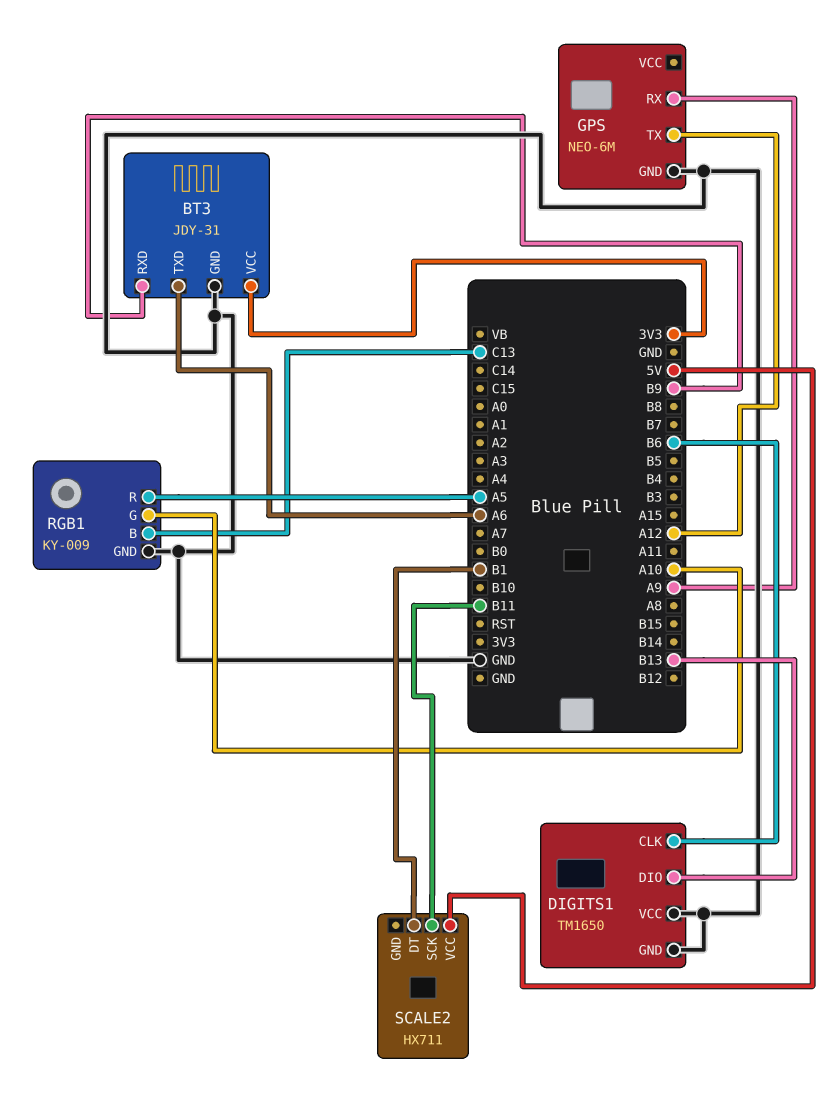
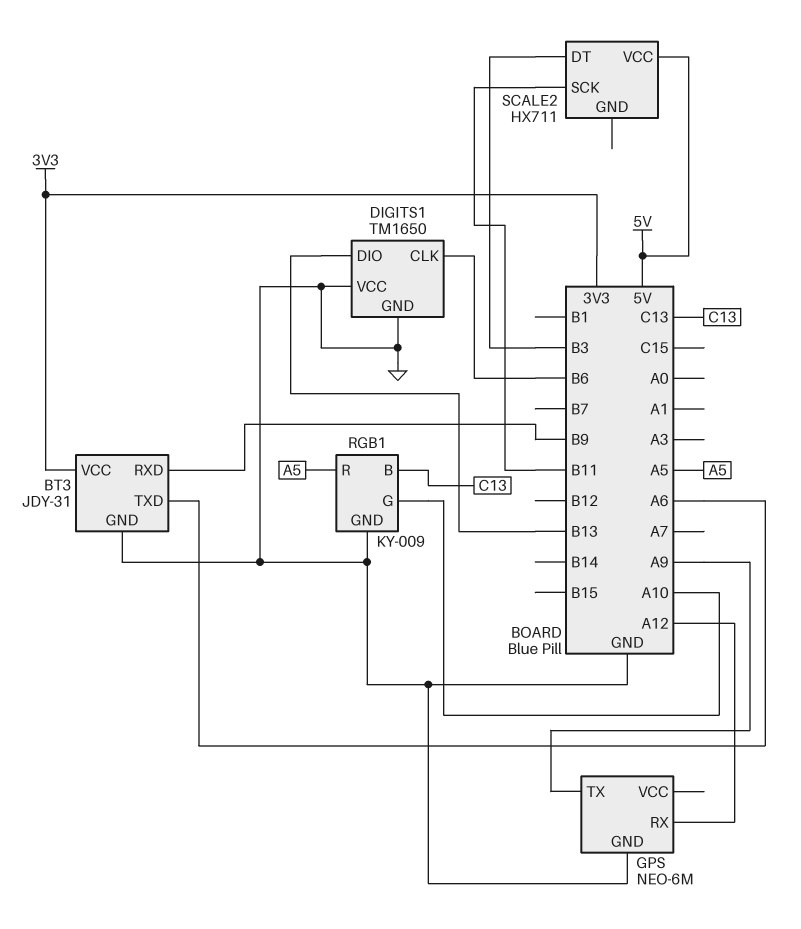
GPS pin RX: A9 -> A12
GPS pin TX: A12 -> A9
SCALE2 pin DT: B1 -> B3

